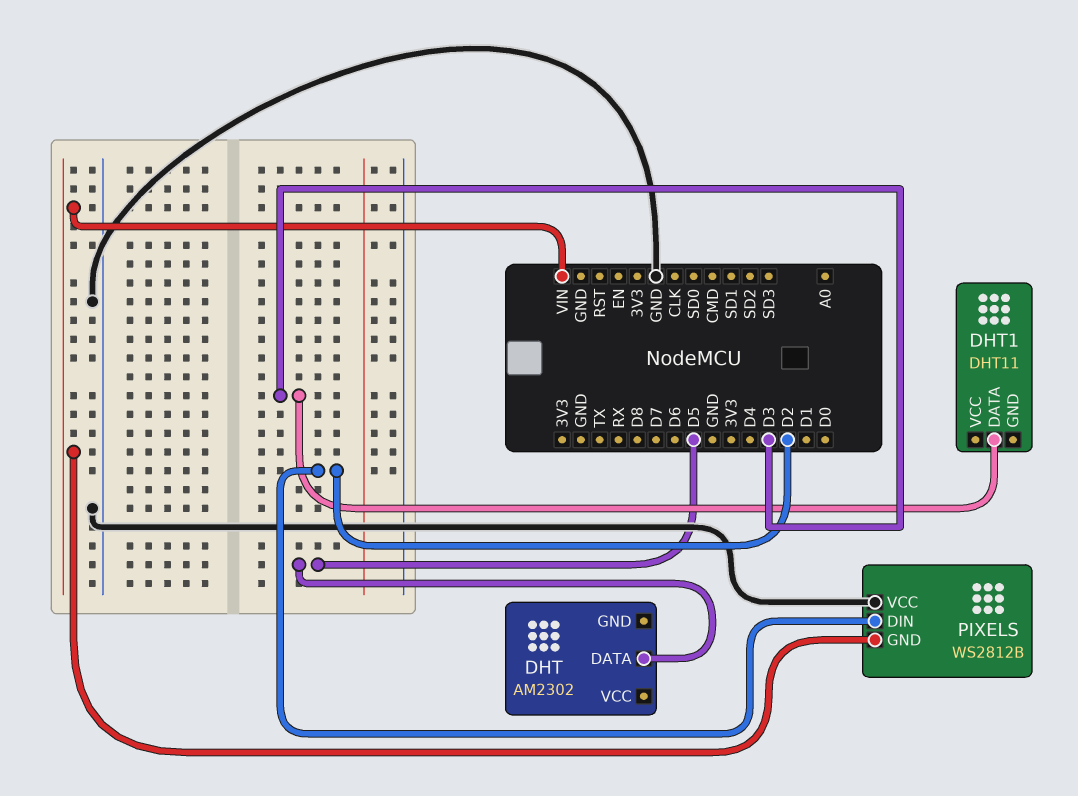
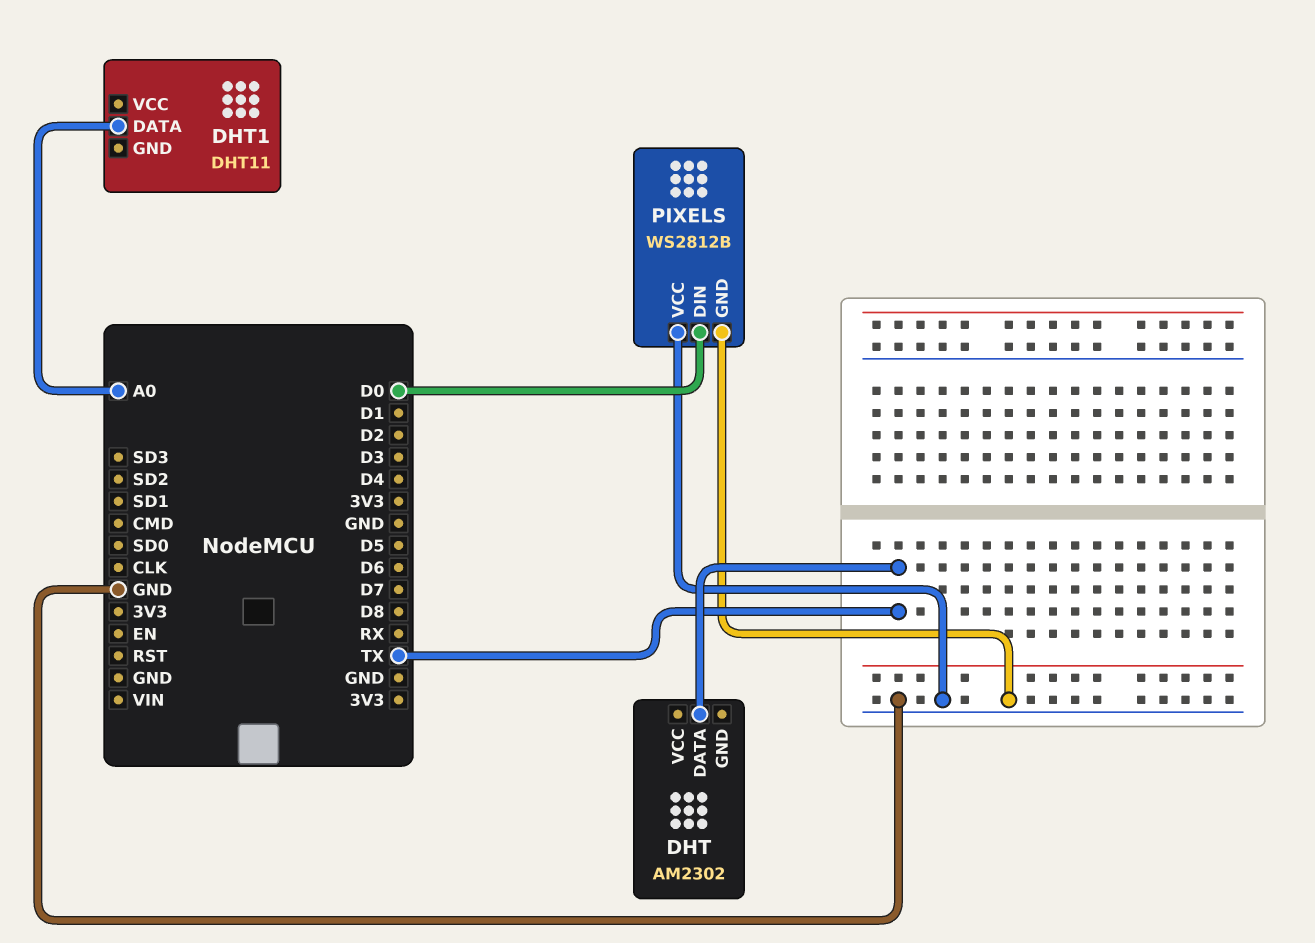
DHT pin DATA: D5 -> TX
DHT1 pin DATA: D3 -> A0
PIXELS pin DIN: D2 -> D0
PIXELS pin GND: VIN -> GND

